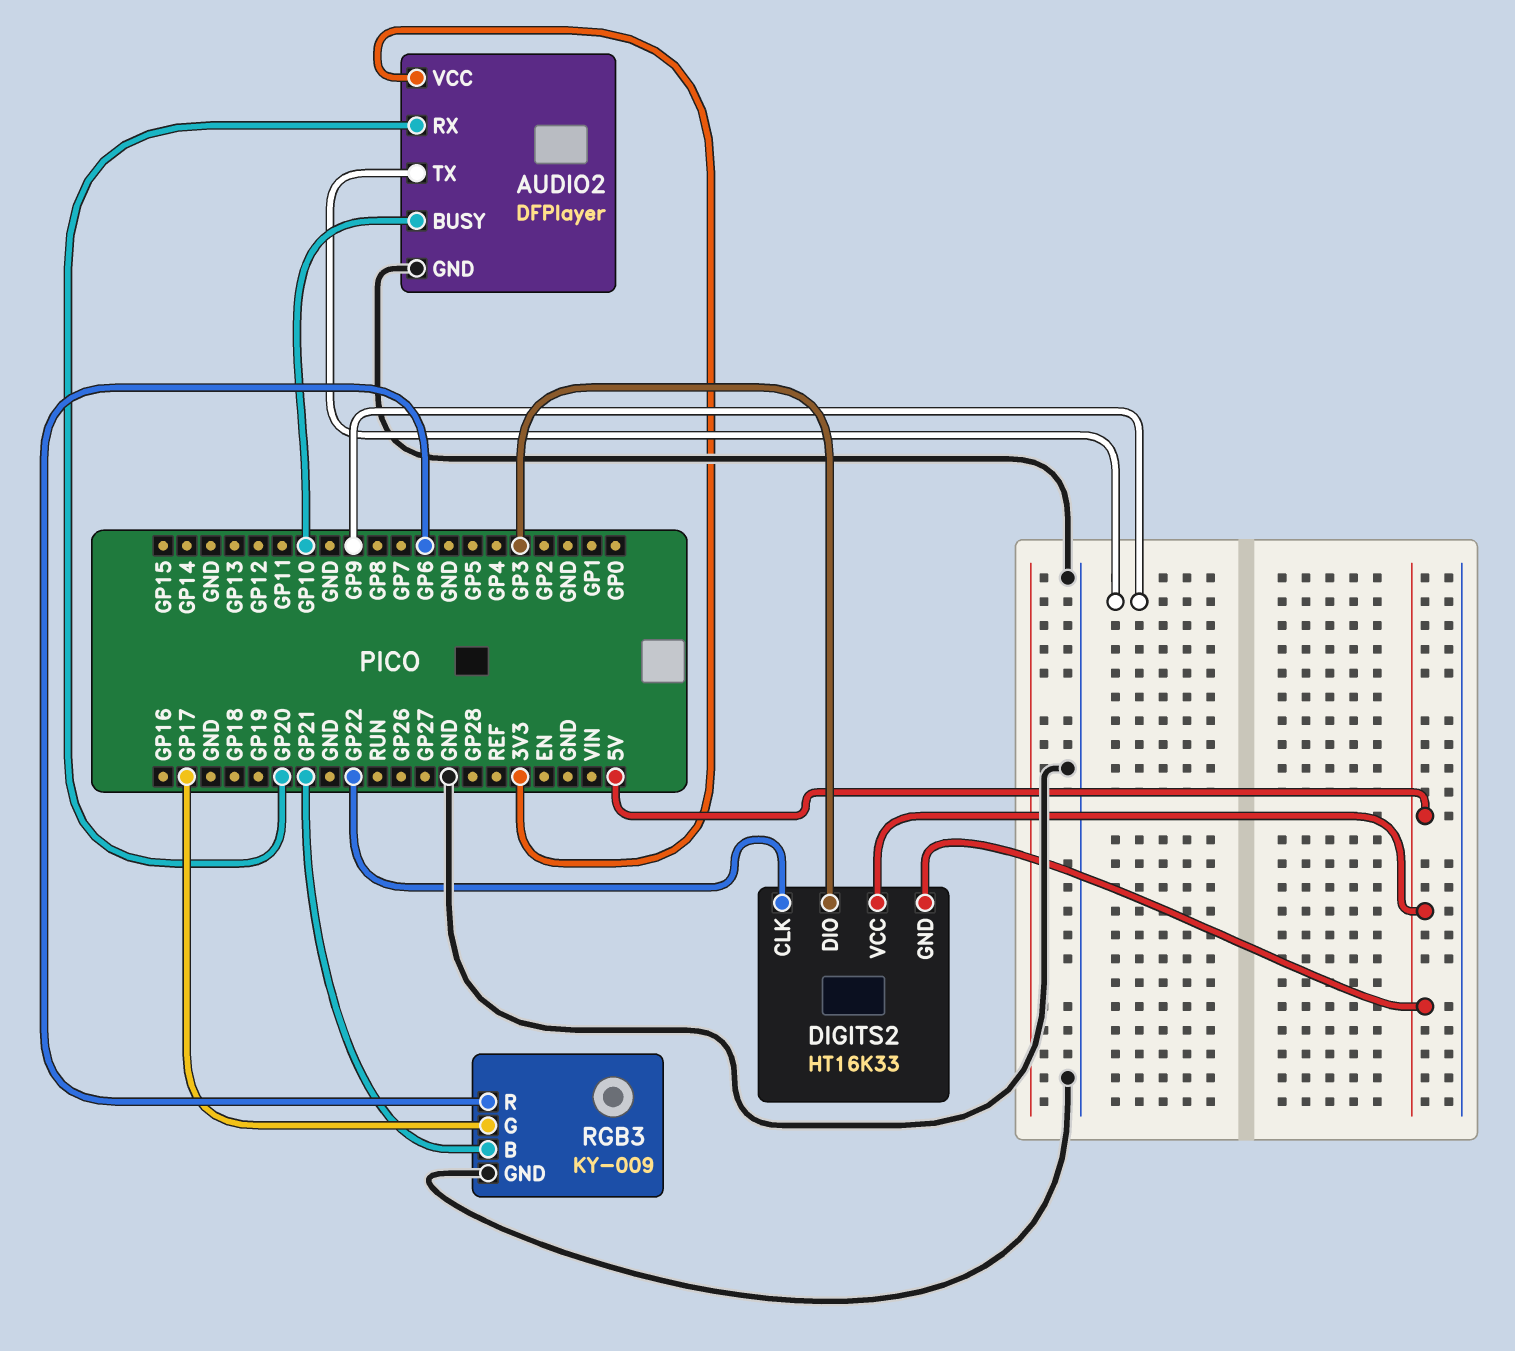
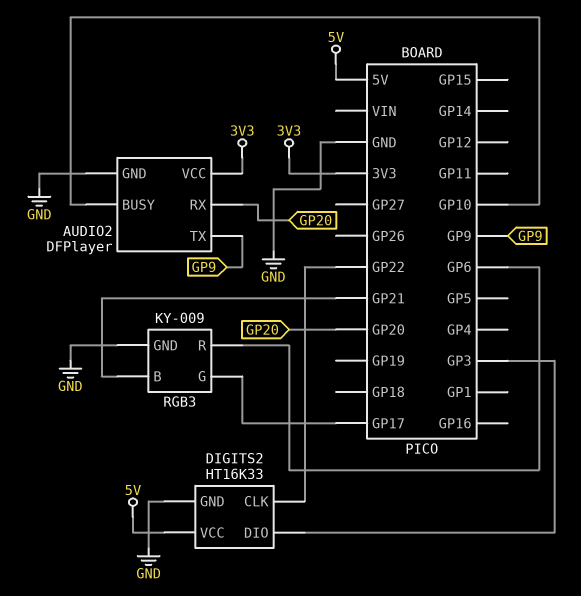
DIGITS2 pin GND: 5V -> GND

